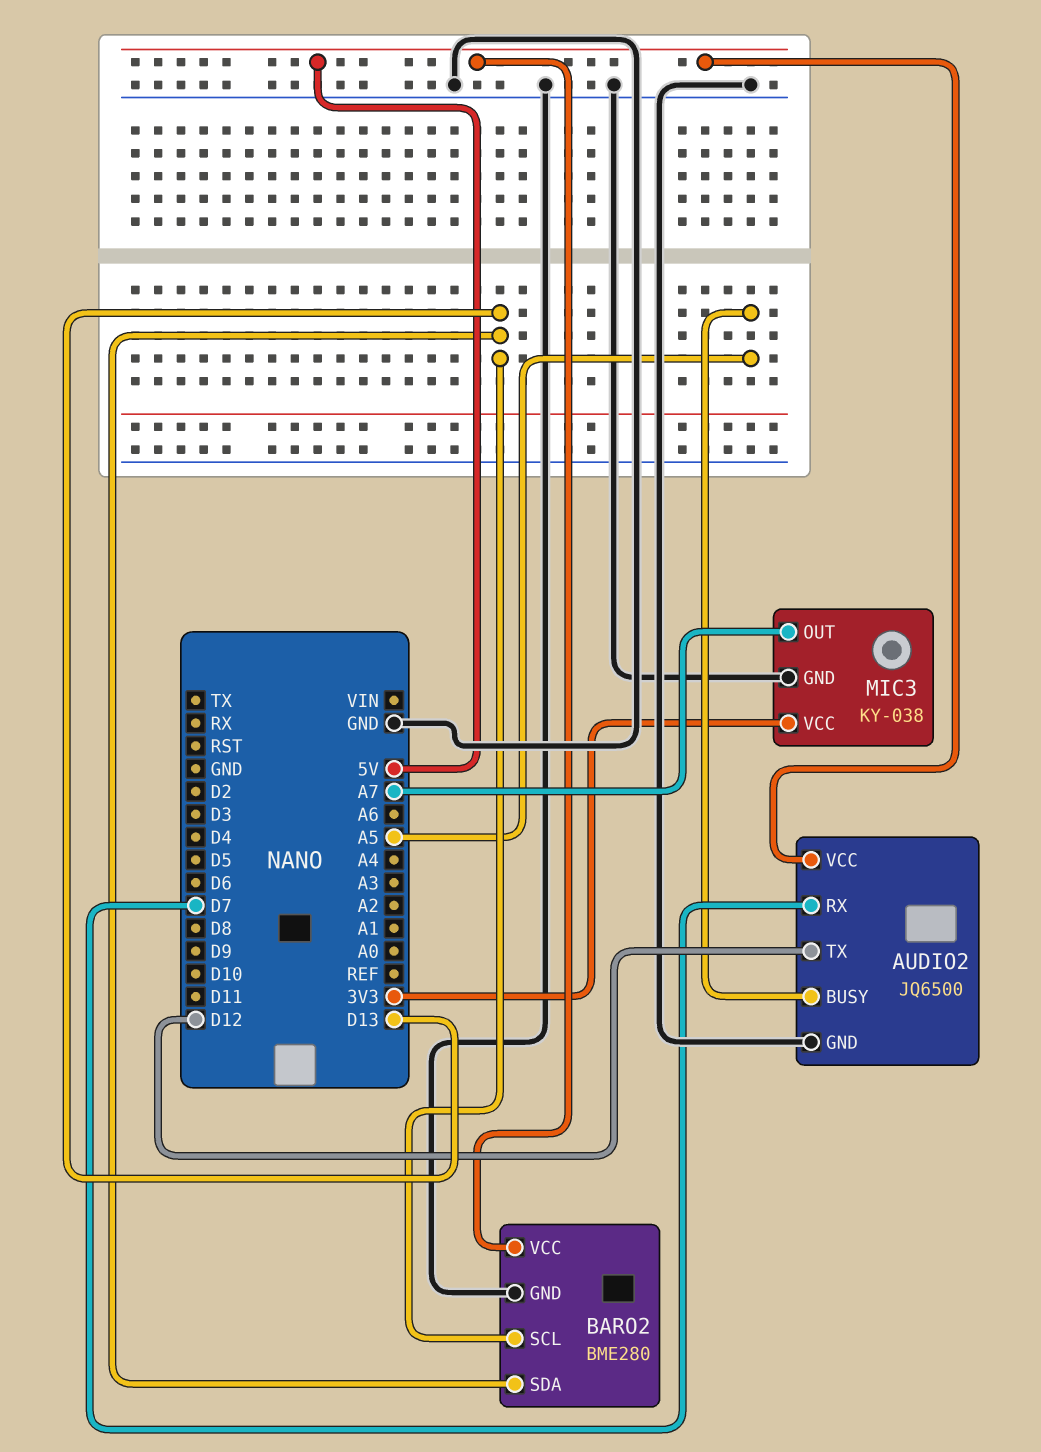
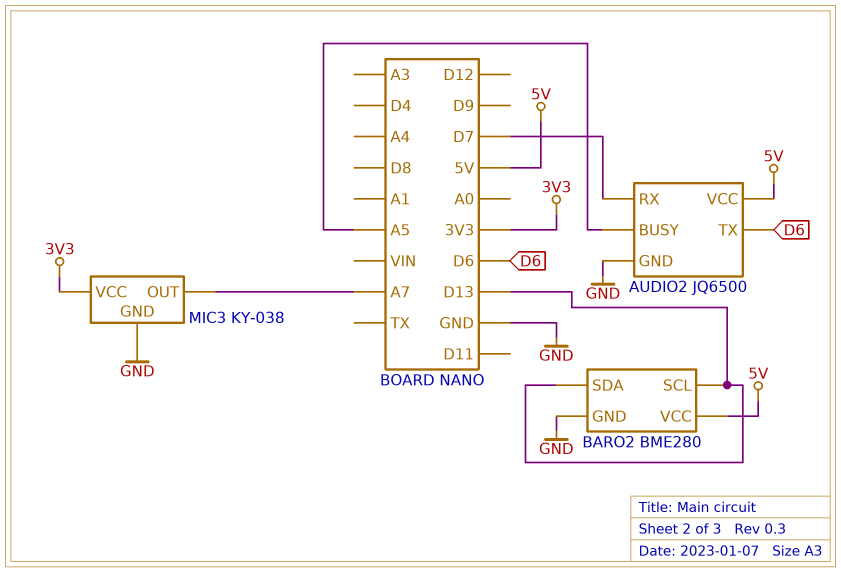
AUDIO2 pin TX: D12 -> D6

